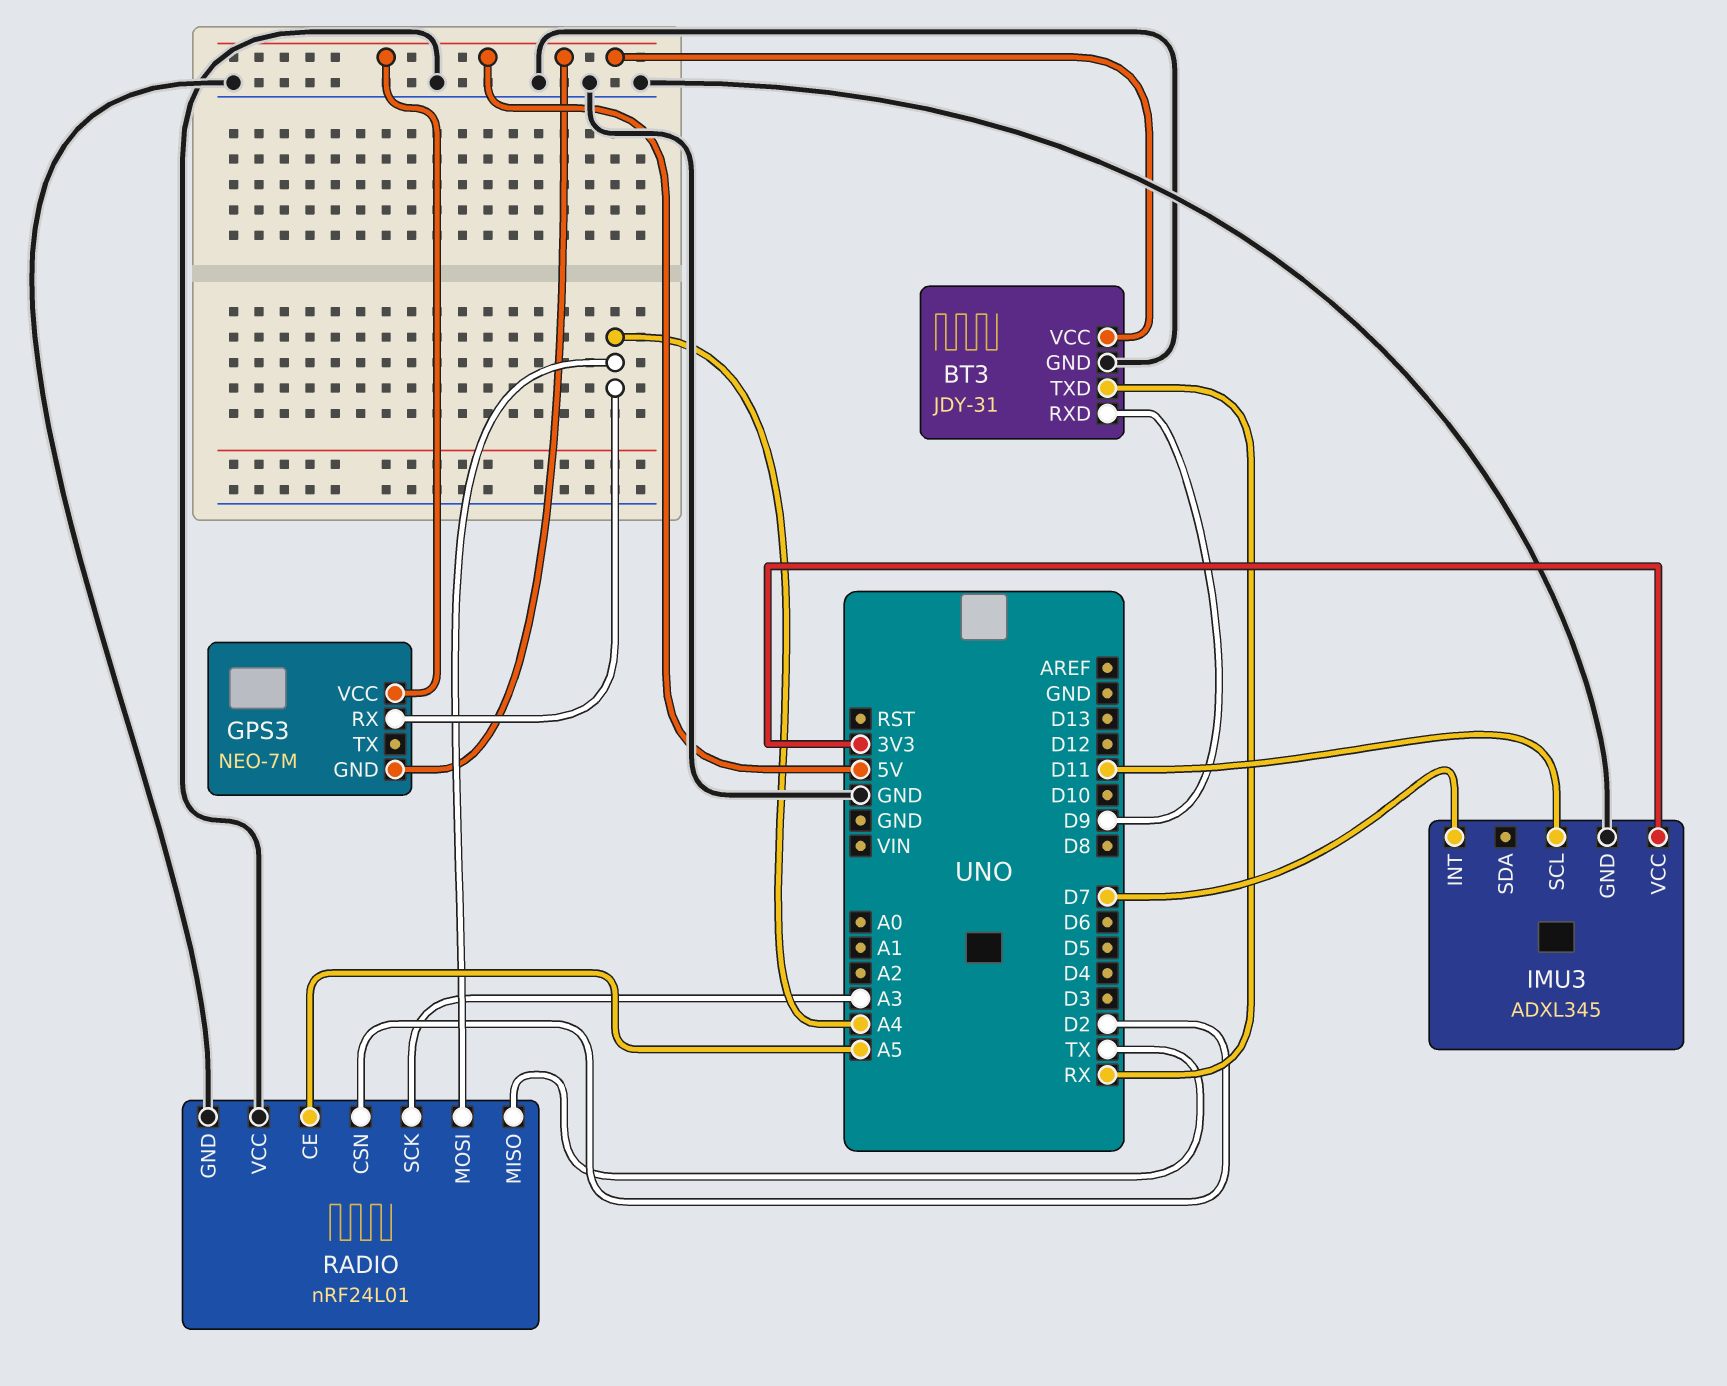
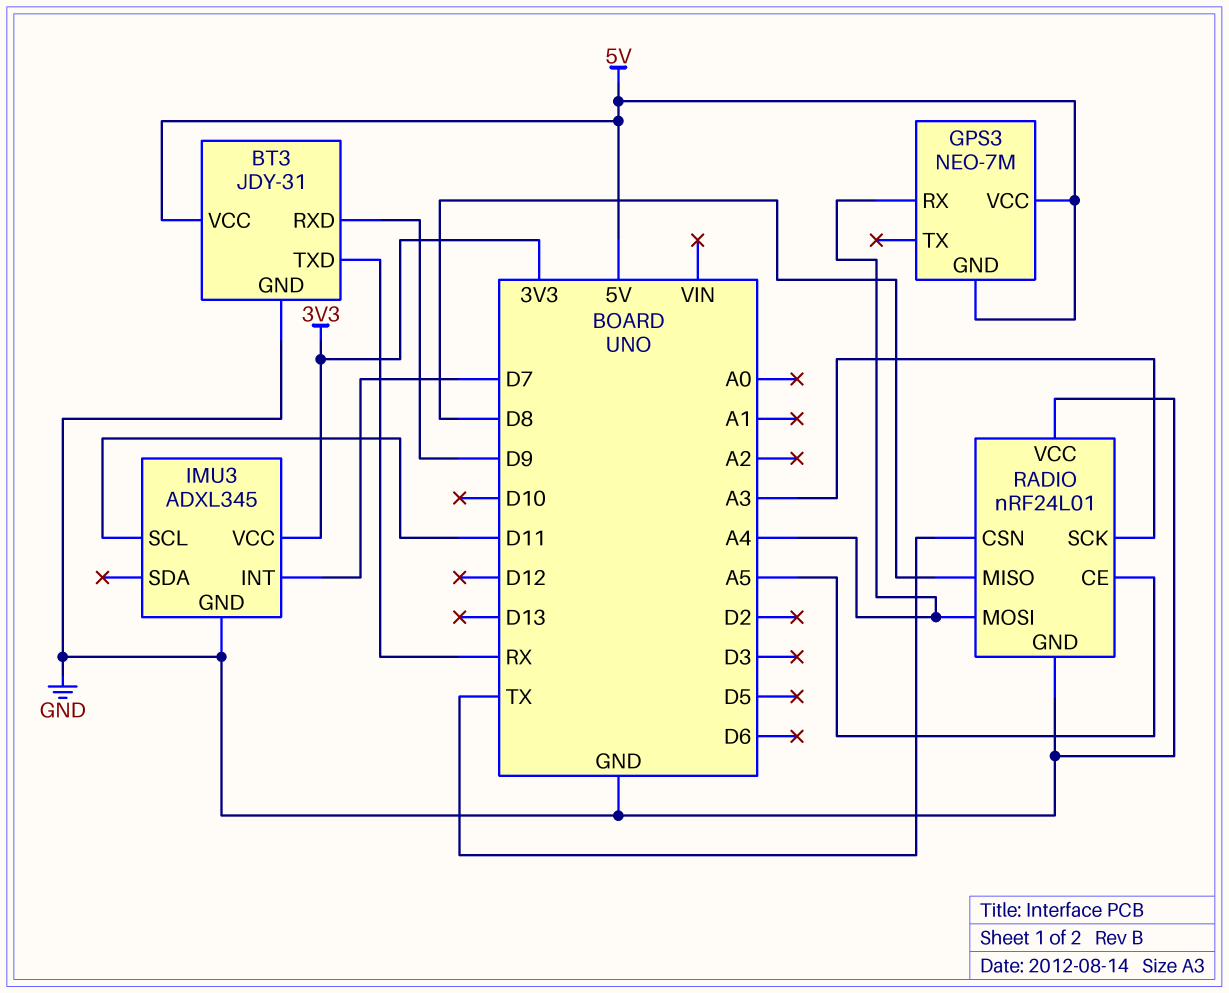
RADIO pin CSN: D2 -> TX
RADIO pin MISO: TX -> D8

